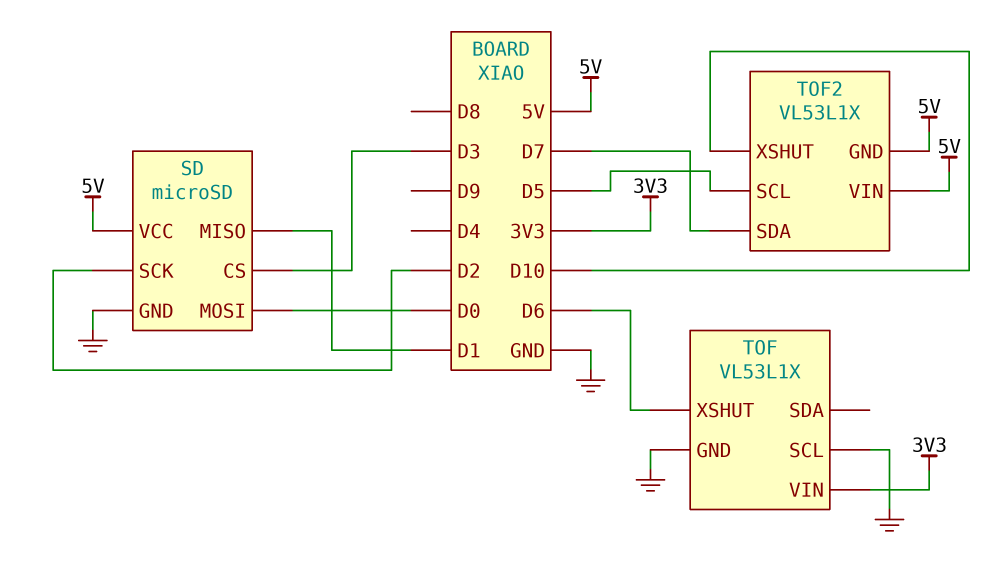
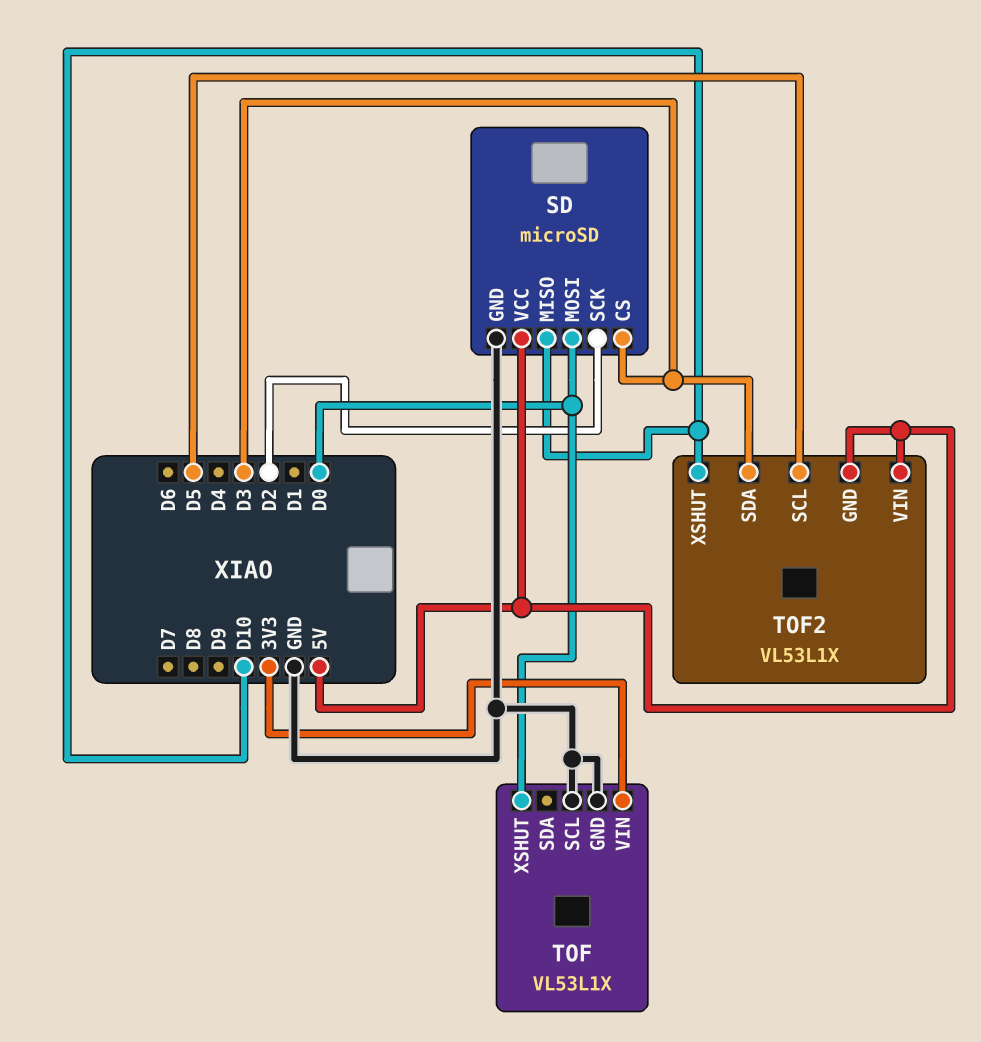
SD pin MISO: D1 -> D10
TOF pin XSHUT: D6 -> D0
TOF2 pin SDA: D7 -> D3

